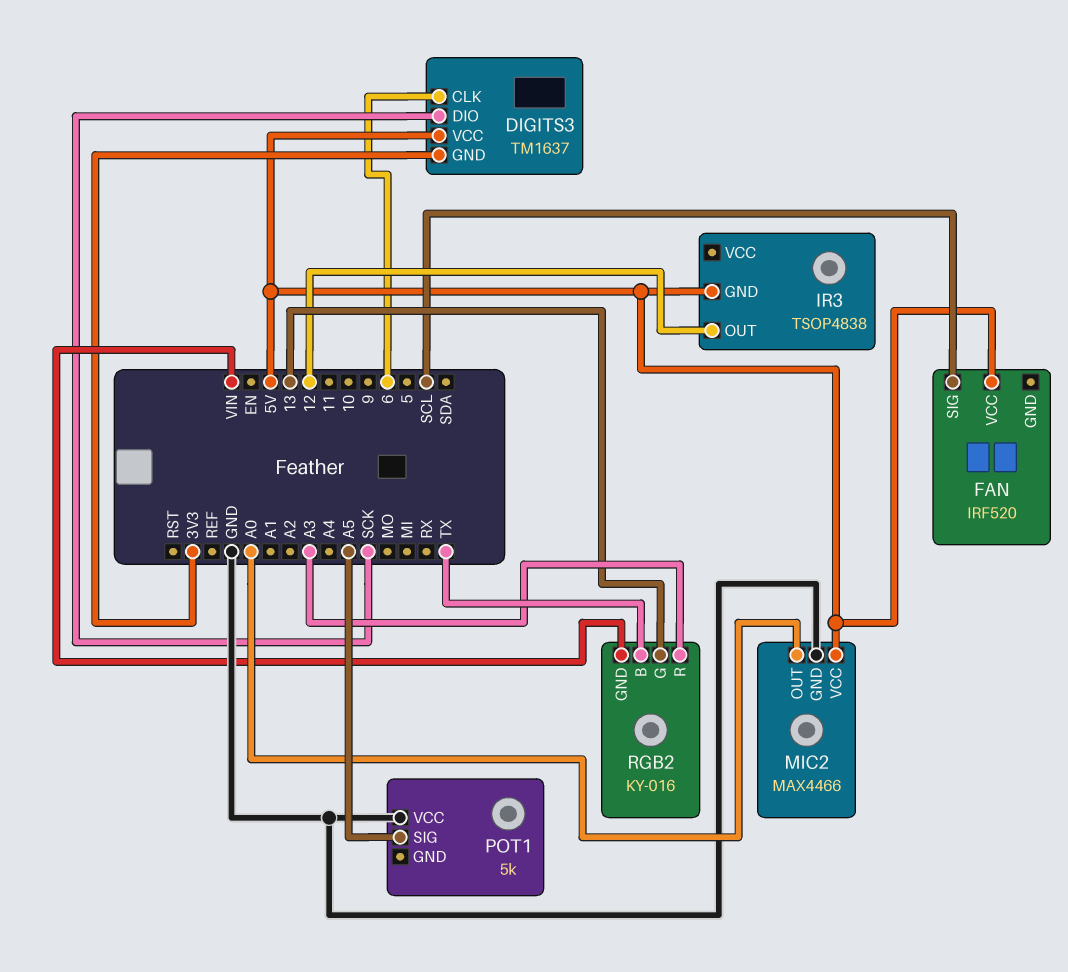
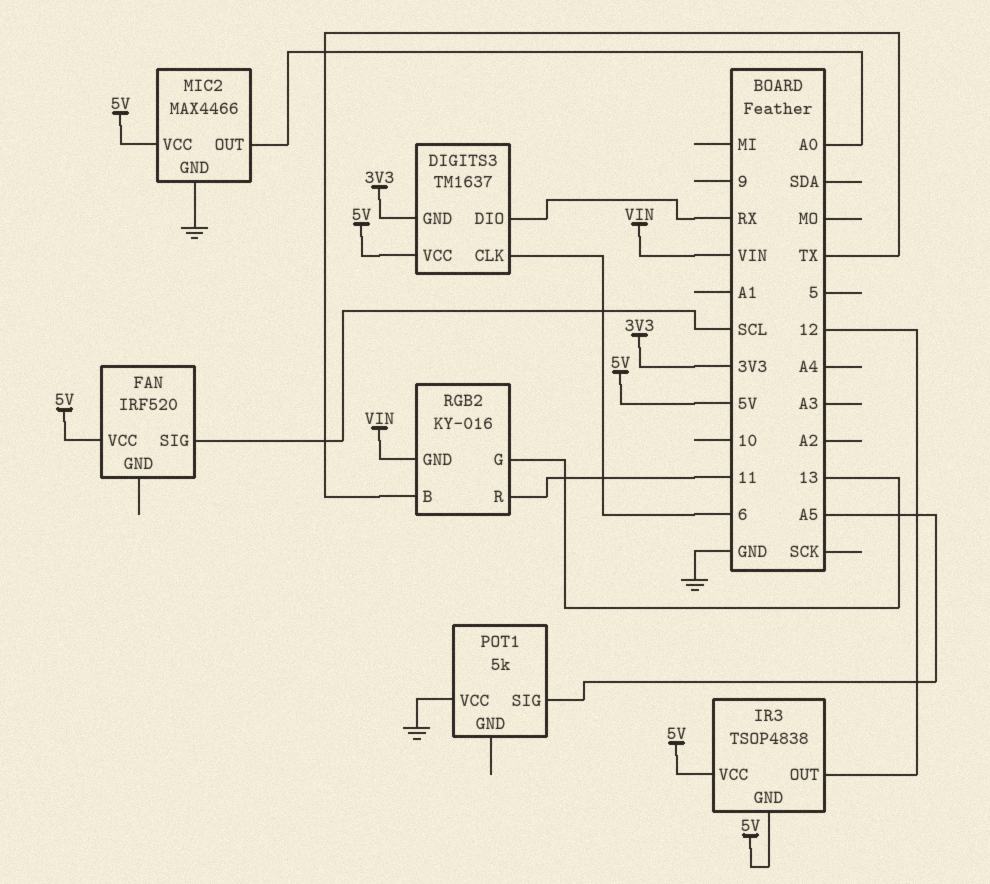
DIGITS3 pin DIO: SCK -> RX
IR3 pin VCC: none -> 5V
RGB2 pin R: A3 -> 11

